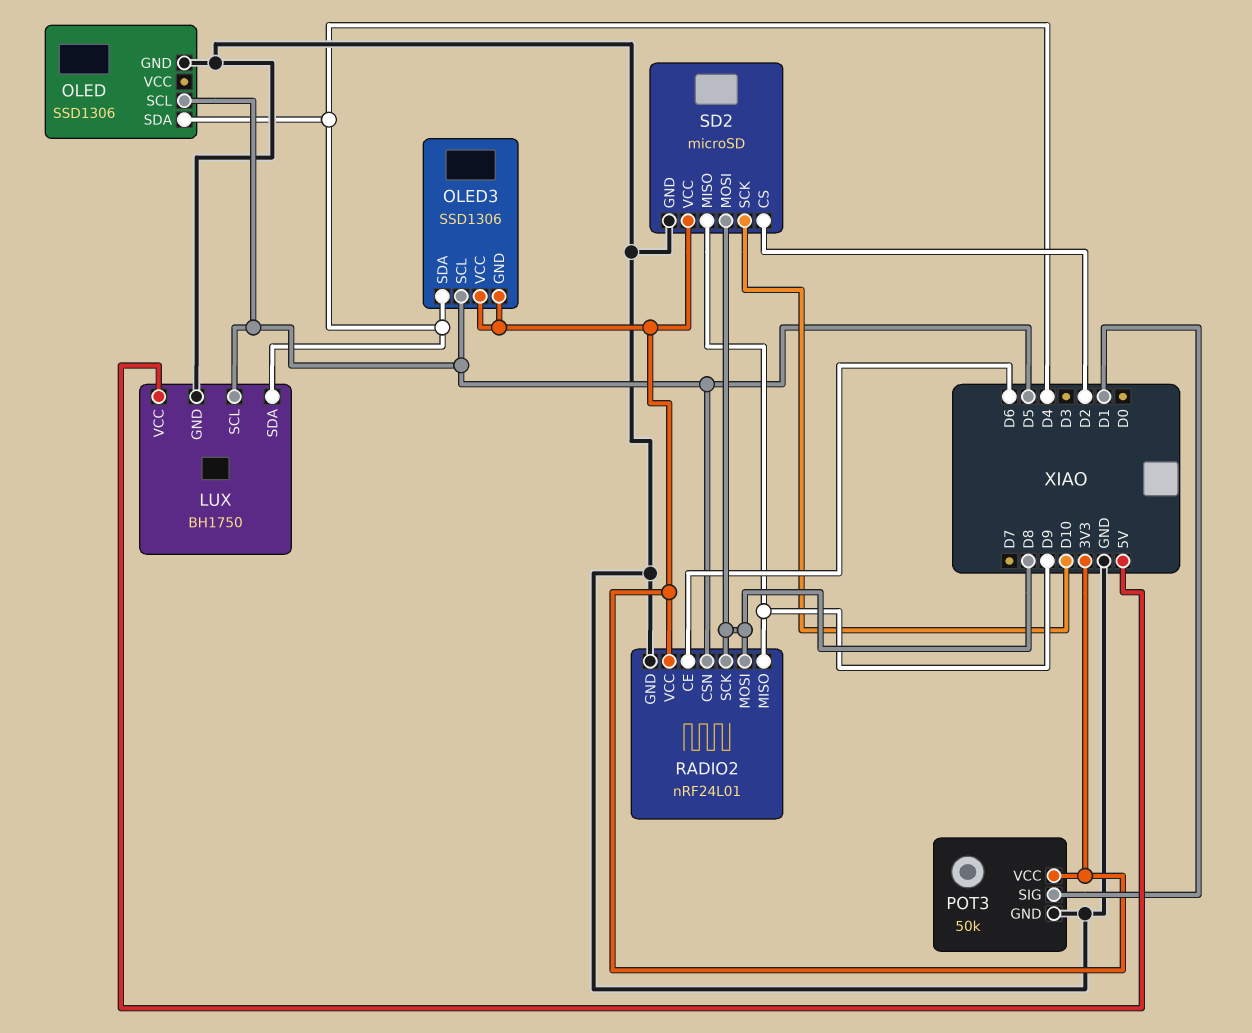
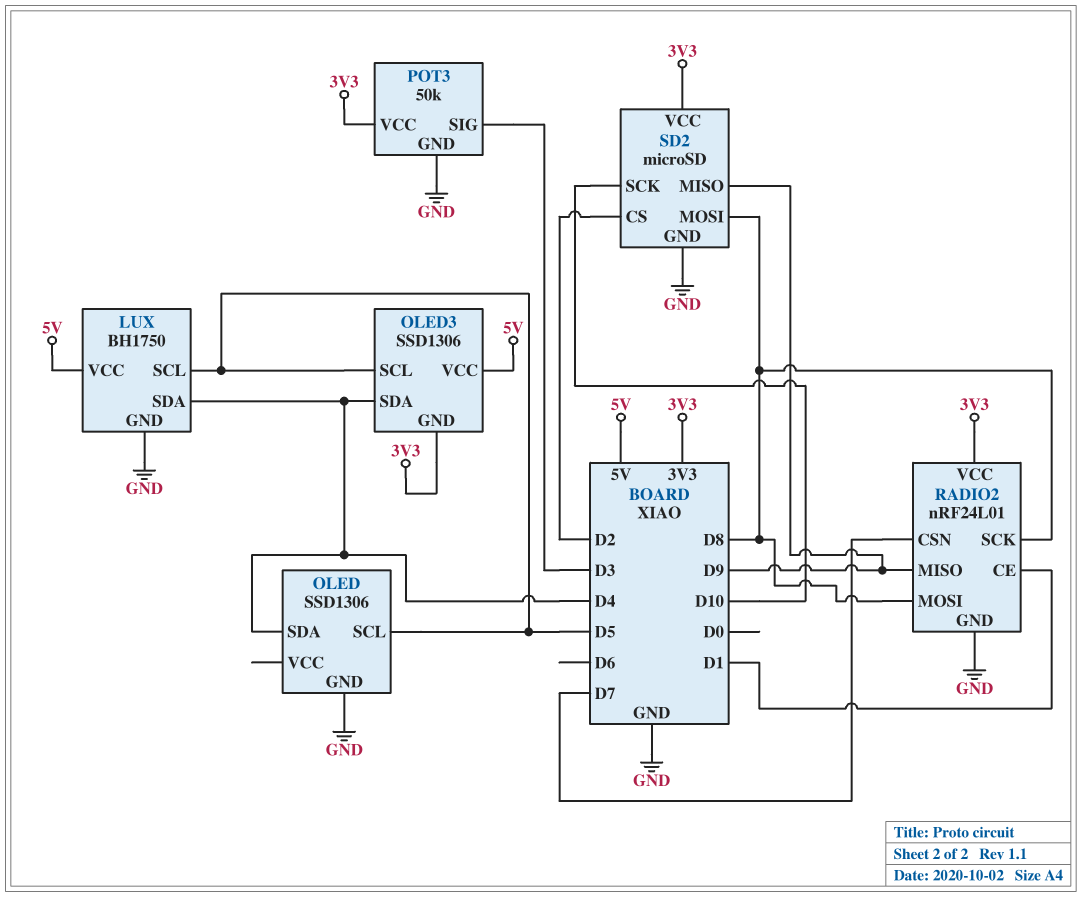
OLED3 pin VCC: 3V3 -> 5V
POT3 pin SIG: D1 -> D3
RADIO2 pin CE: D6 -> D1
RADIO2 pin CSN: D5 -> D7

